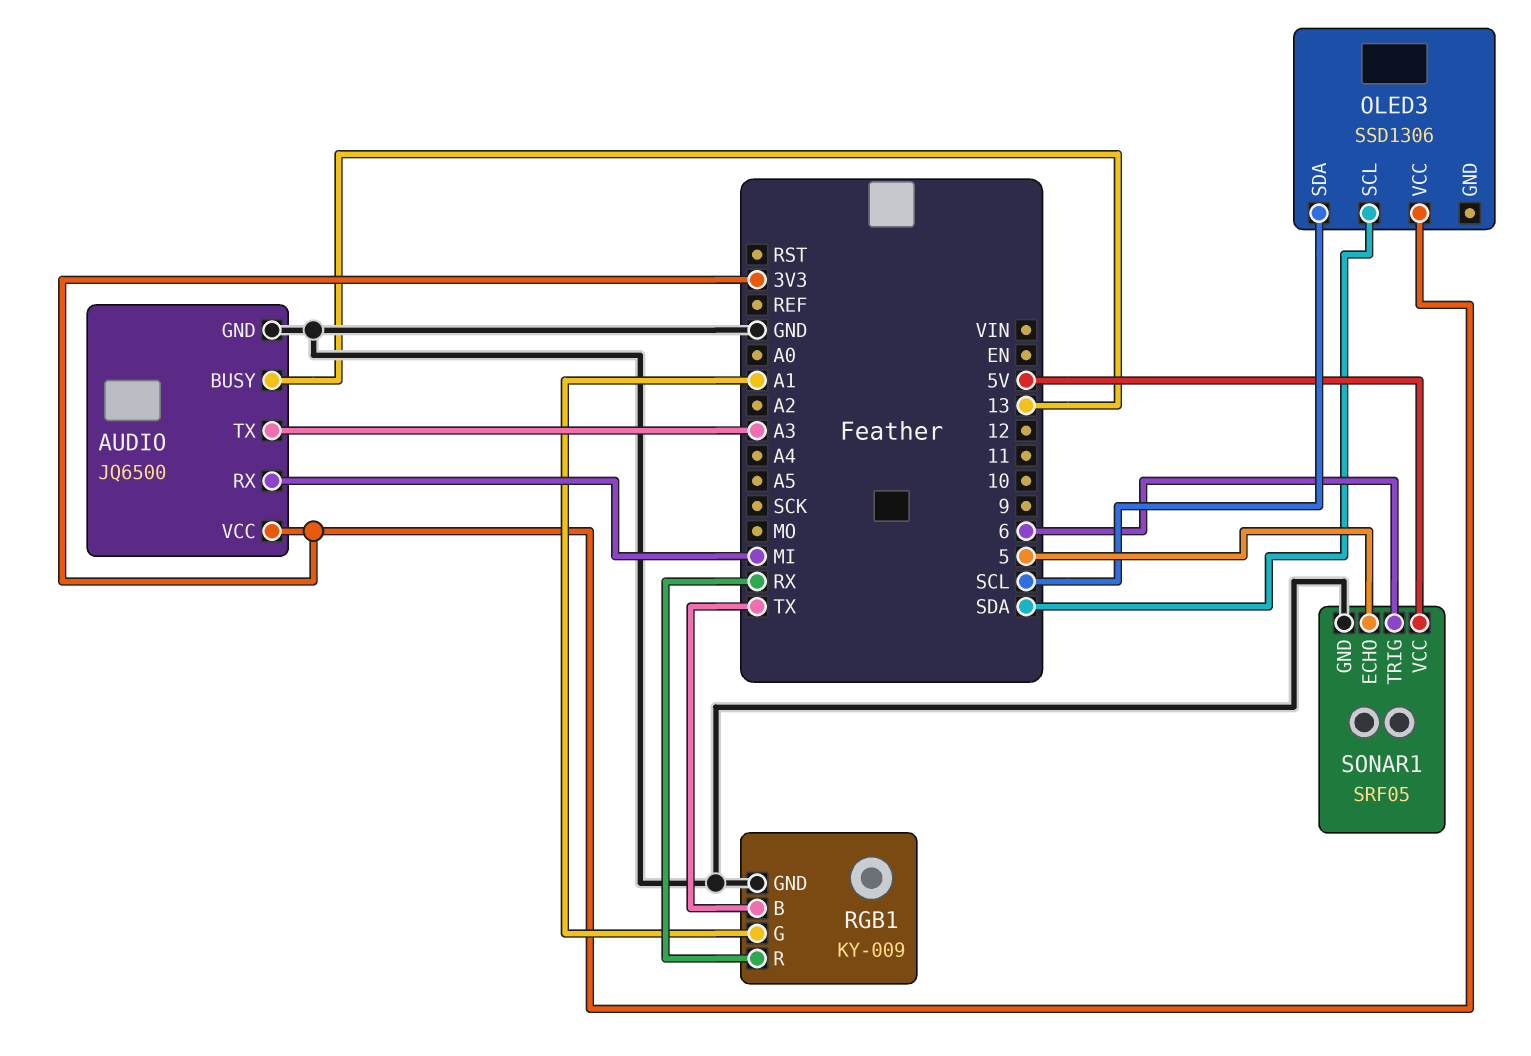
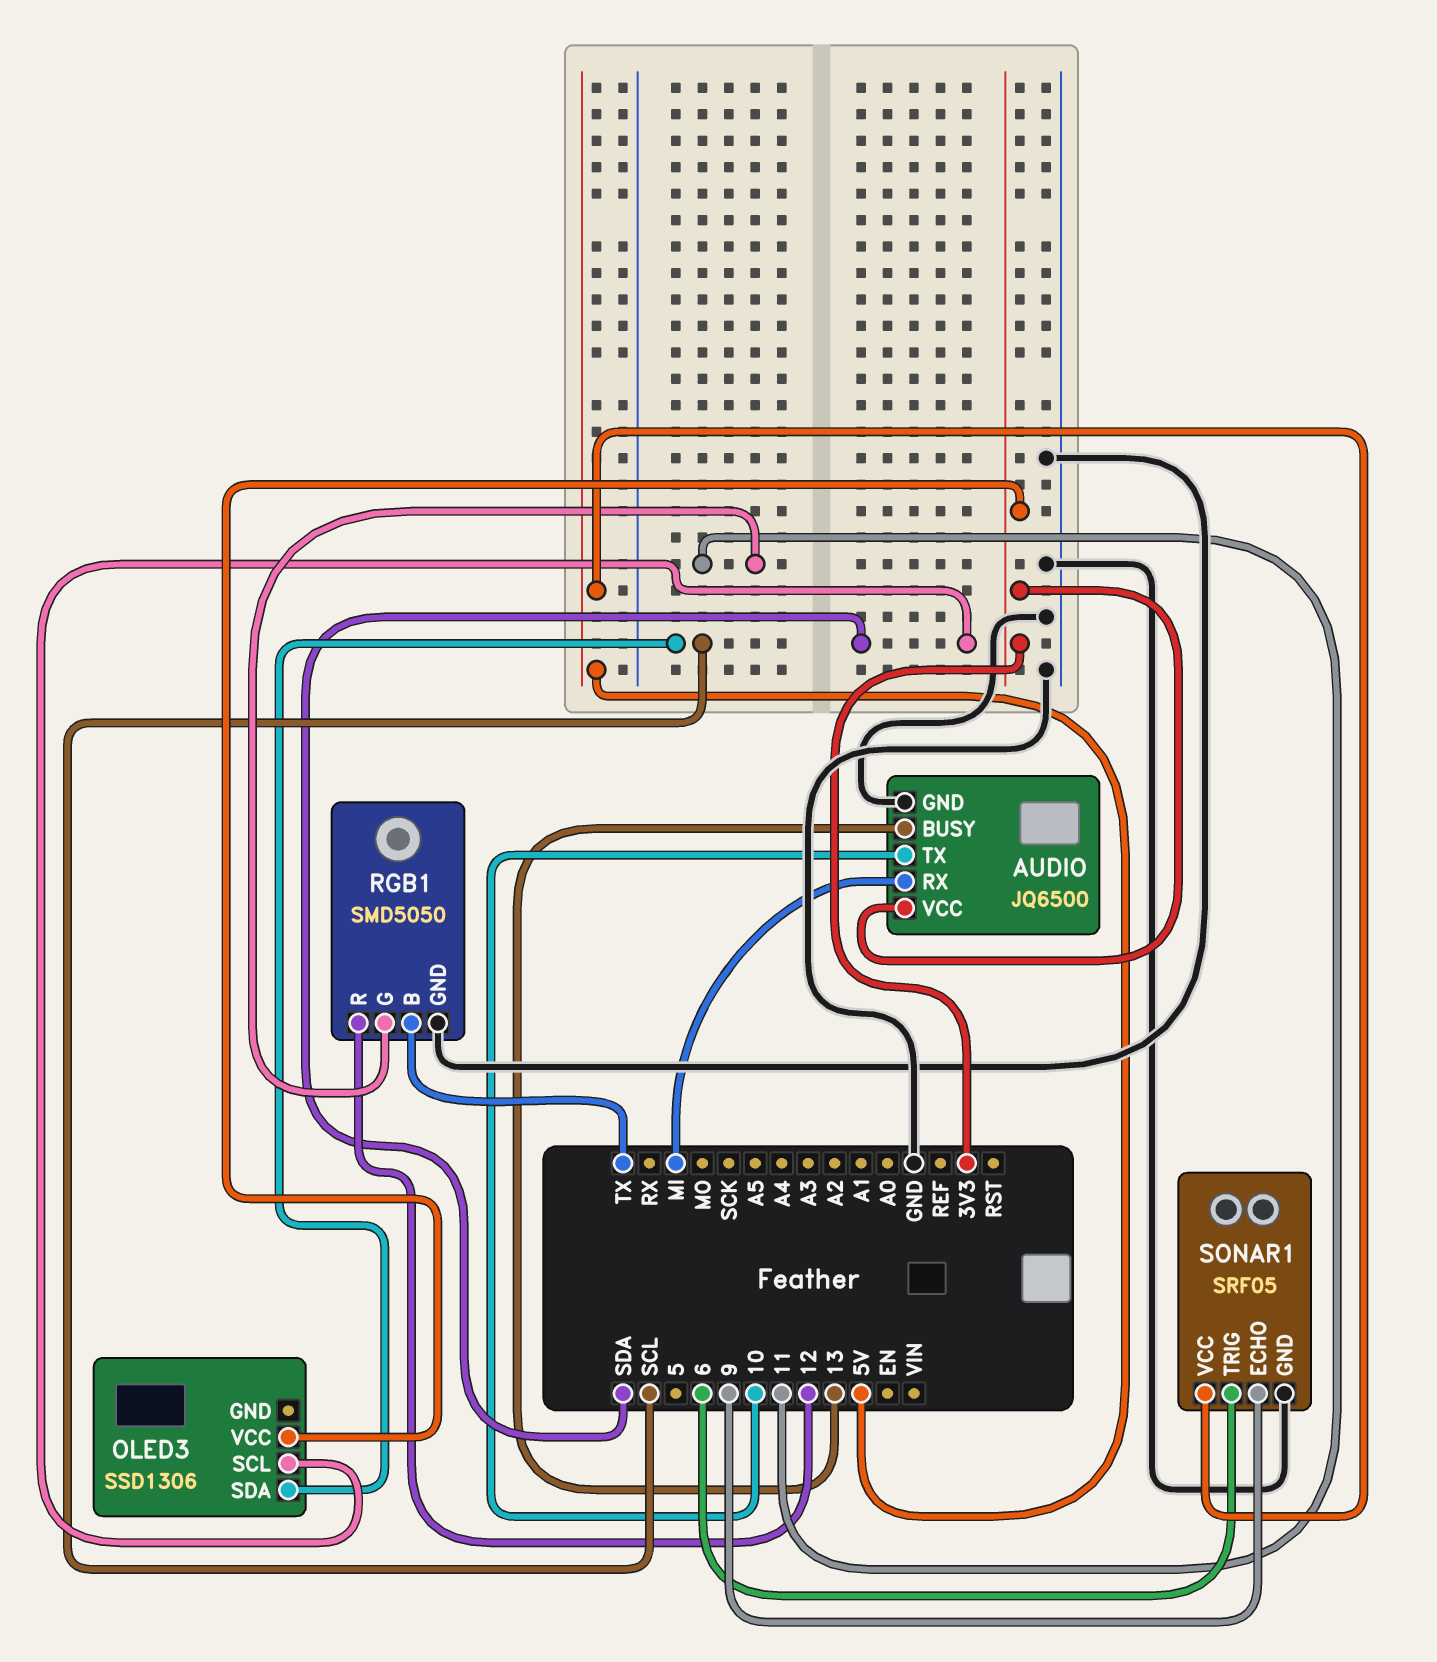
AUDIO pin TX: A3 -> 10
RGB1: KY-009 -> SMD5050
RGB1 pin G: A1 -> 11
RGB1 pin R: RX -> 12
SONAR1 pin ECHO: 5 -> 9

